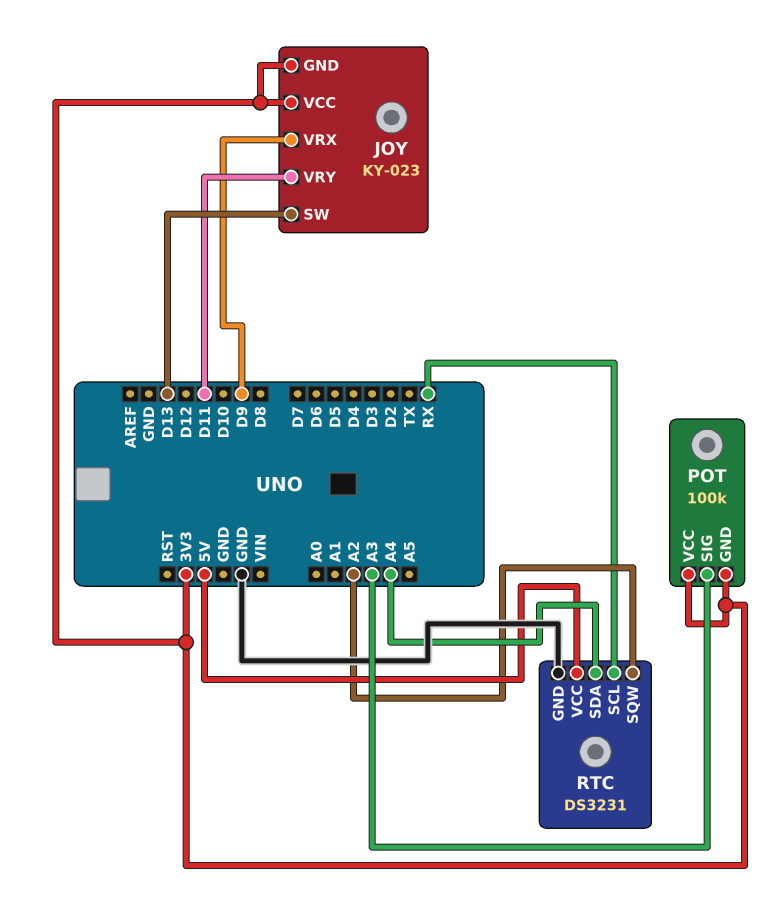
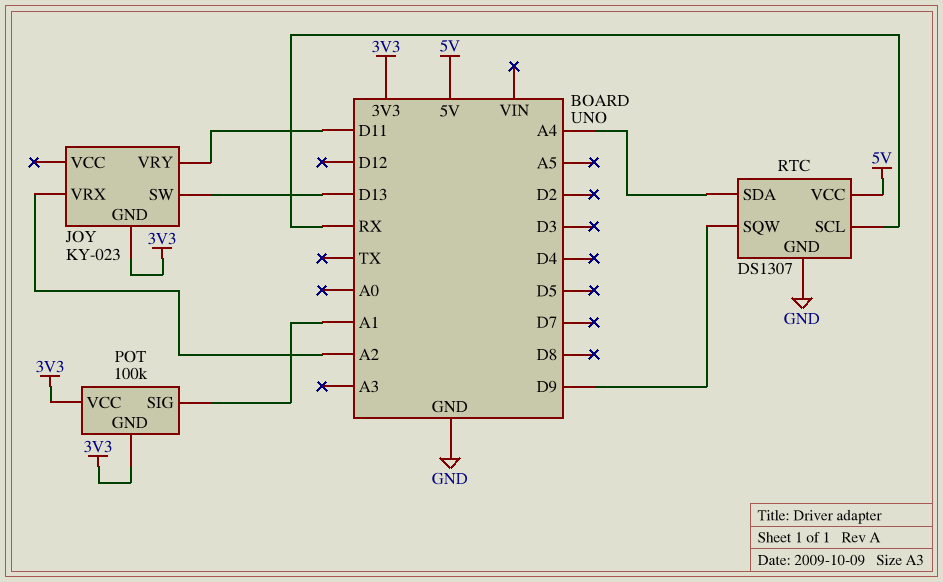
JOY pin VCC: 3V3 -> none
JOY pin VRX: D9 -> A2
POT pin SIG: A3 -> A1
RTC: DS3231 -> DS1307
RTC pin SQW: A2 -> D9

